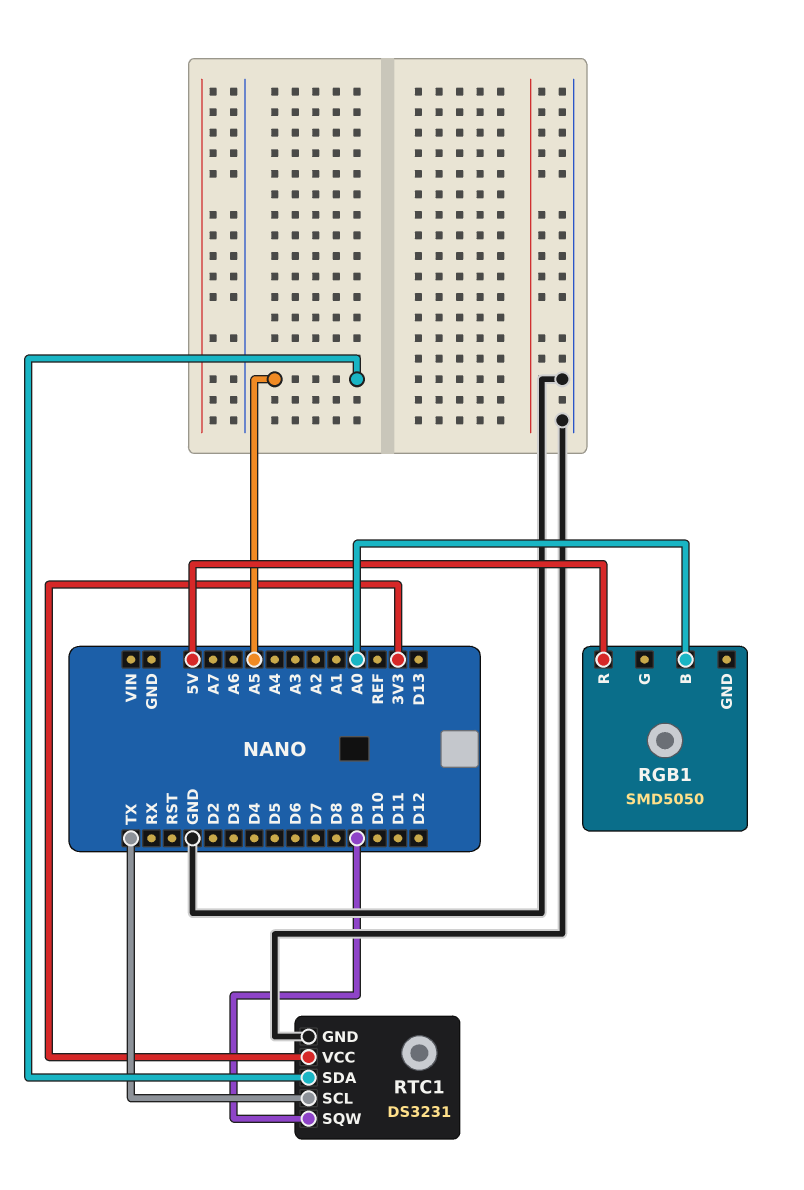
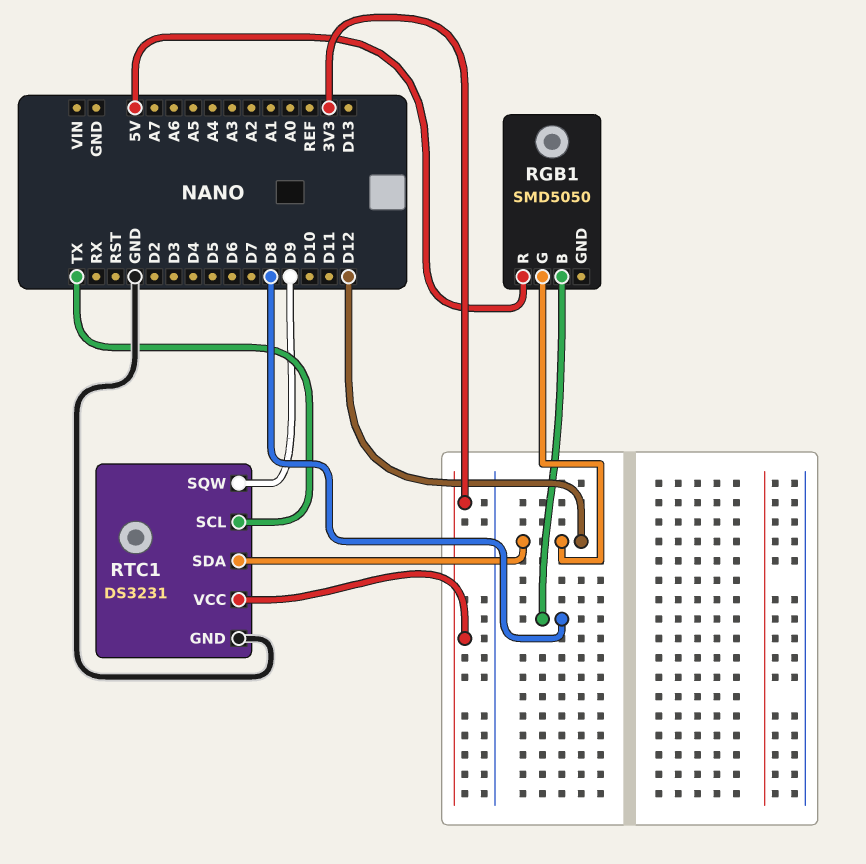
RGB1 pin B: A0 -> D8
RGB1 pin G: none -> D12
RTC1 pin SDA: A5 -> D12

